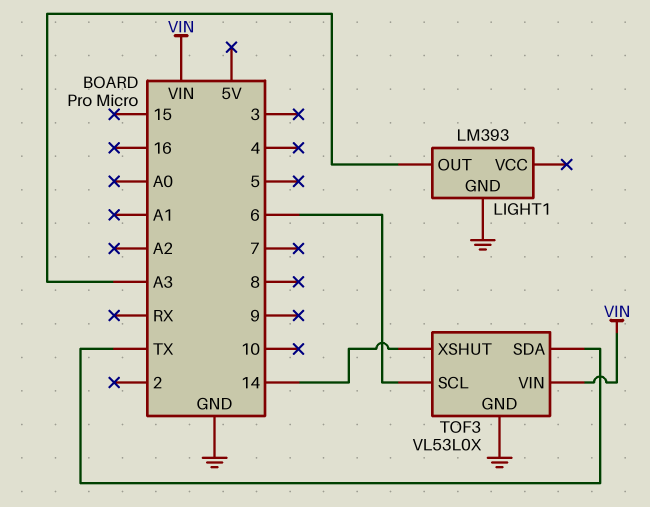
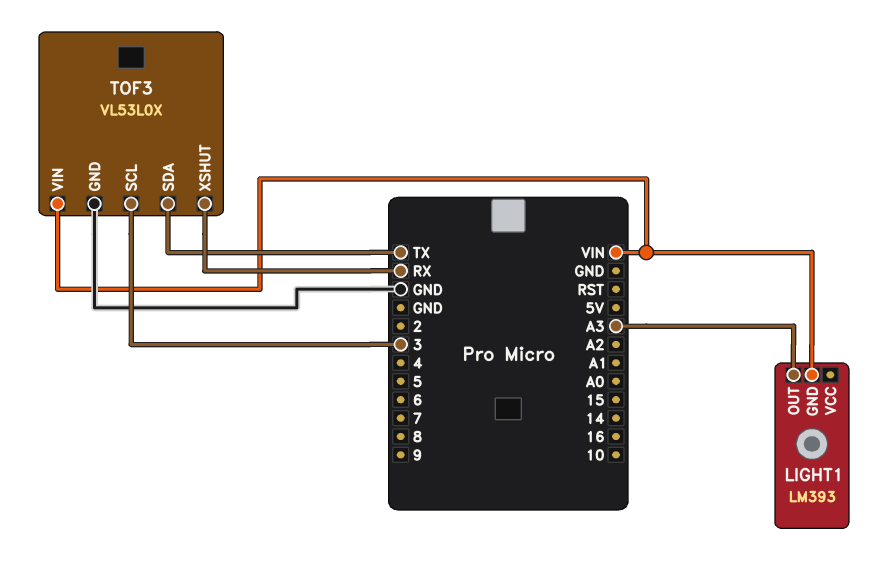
LIGHT1 pin GND: GND -> VIN
TOF3 pin SCL: 6 -> 3
TOF3 pin XSHUT: 14 -> RX

